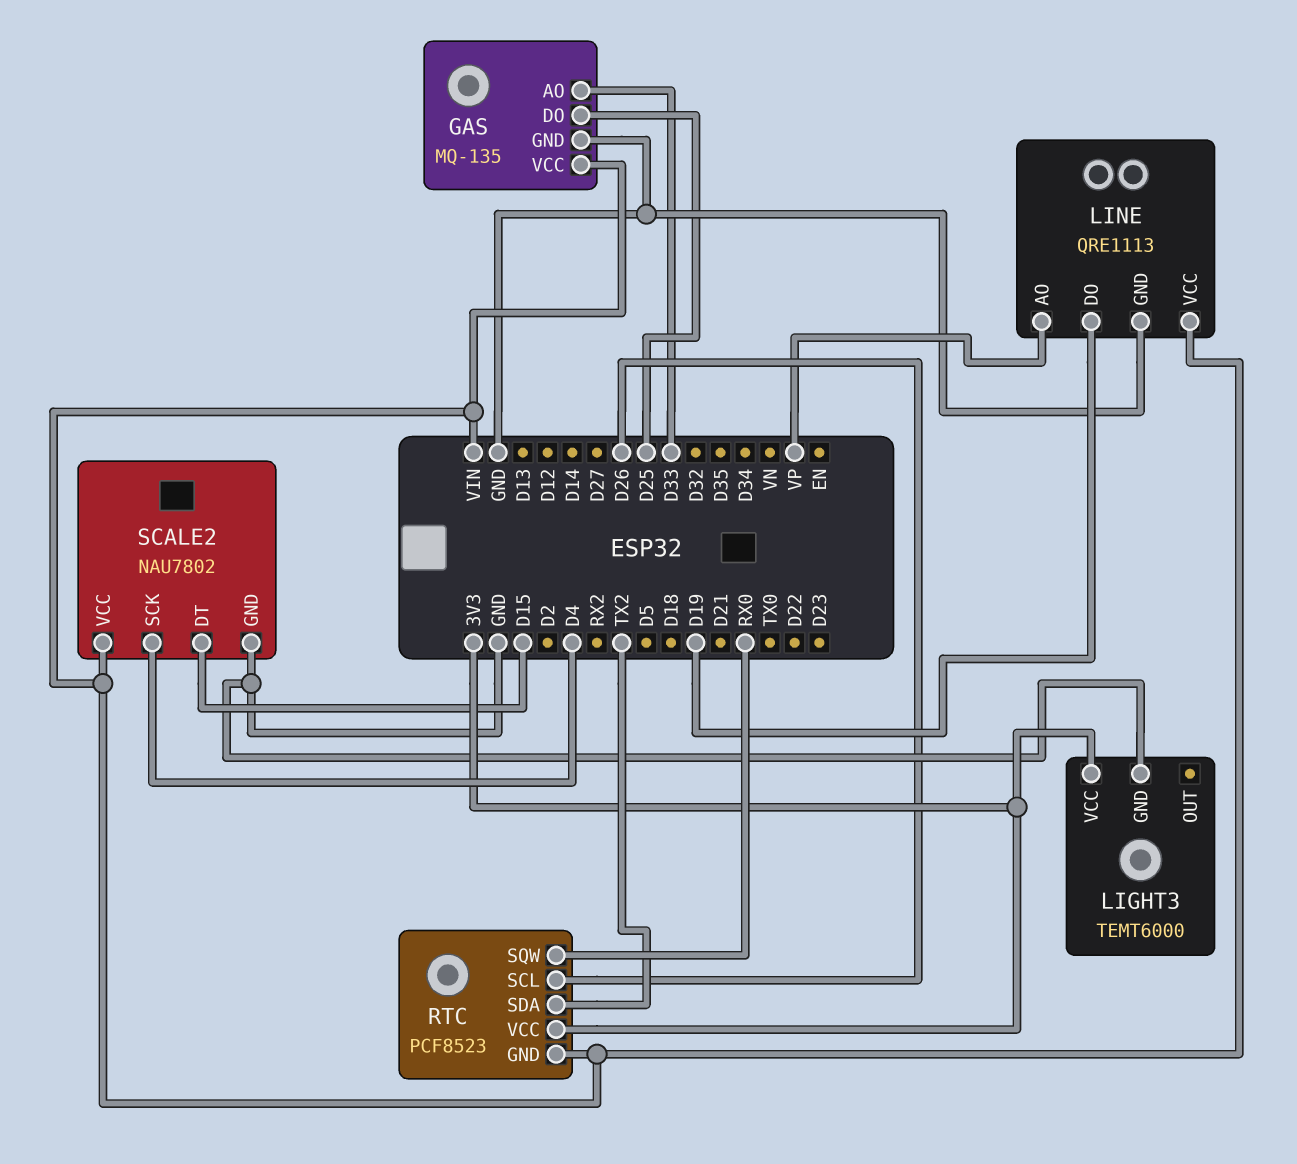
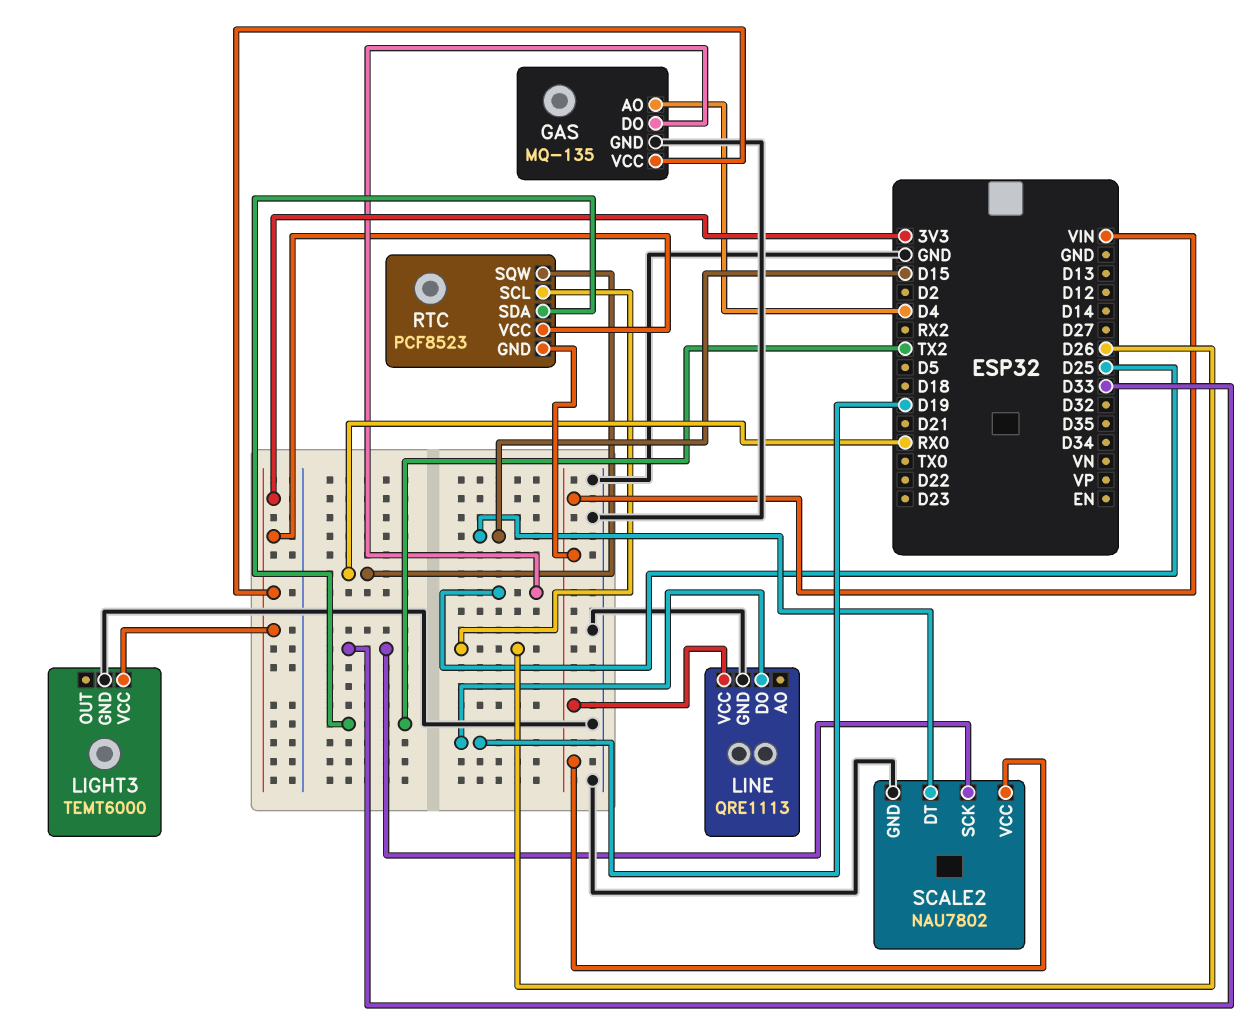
GAS pin AO: D33 -> D4
GAS pin VCC: VIN -> 3V3
LINE pin AO: VP -> none
SCALE2 pin SCK: D4 -> D33

